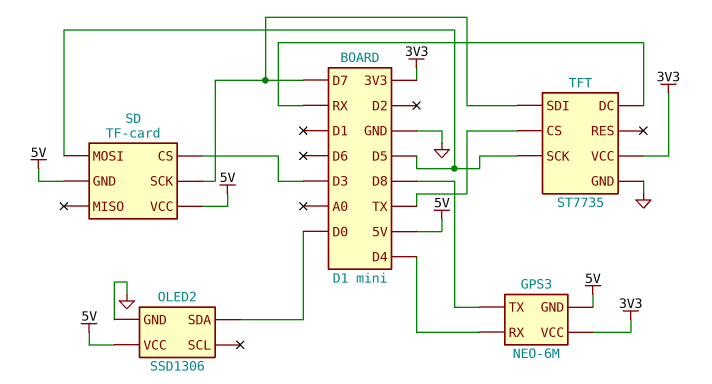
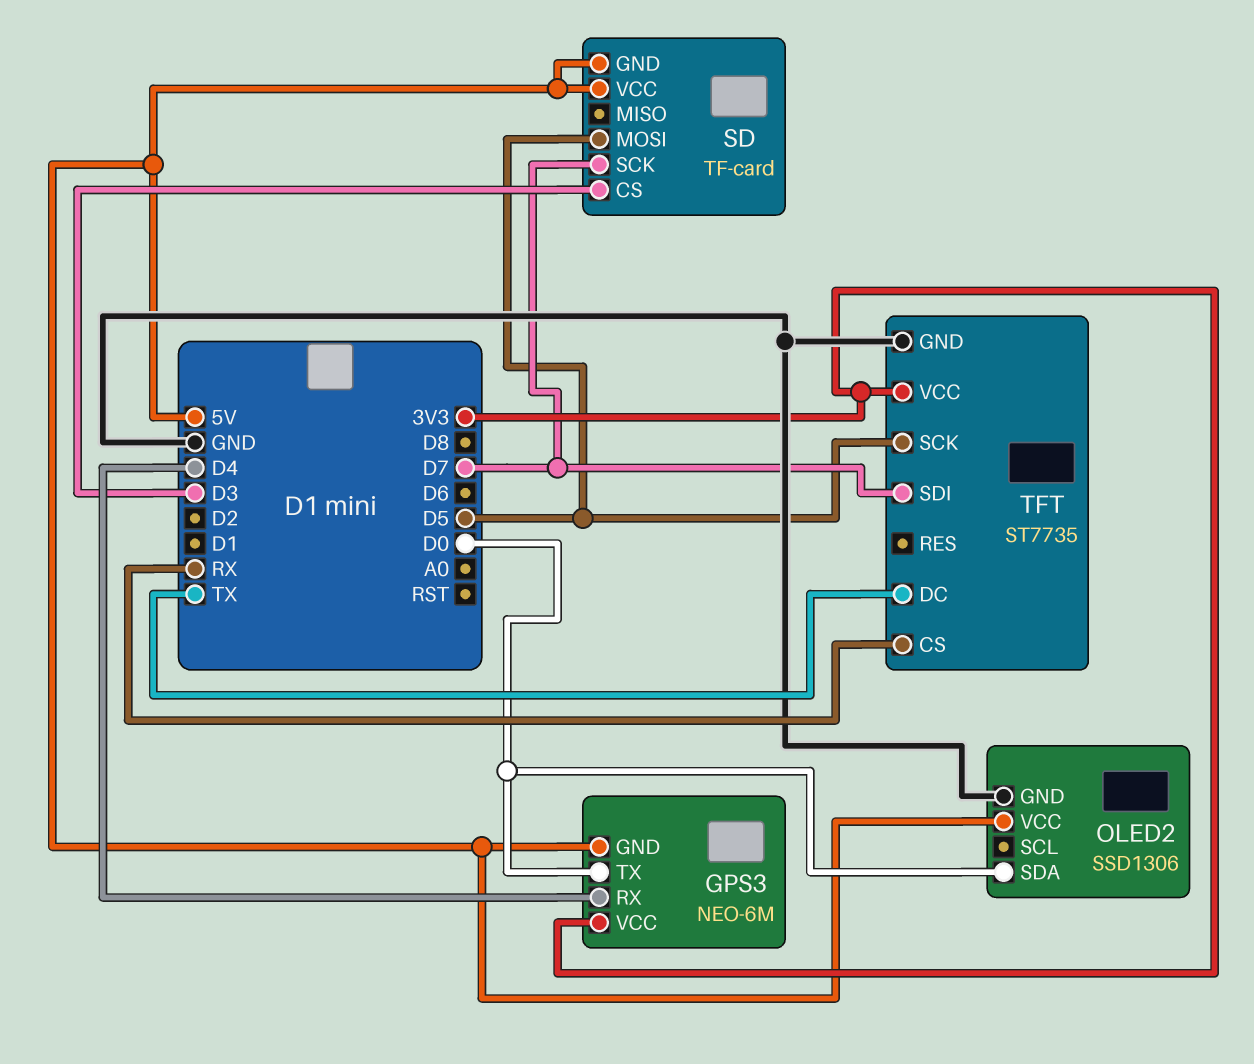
GPS3 pin TX: D8 -> D0
TFT pin CS: TX -> RX
TFT pin DC: RX -> TX

